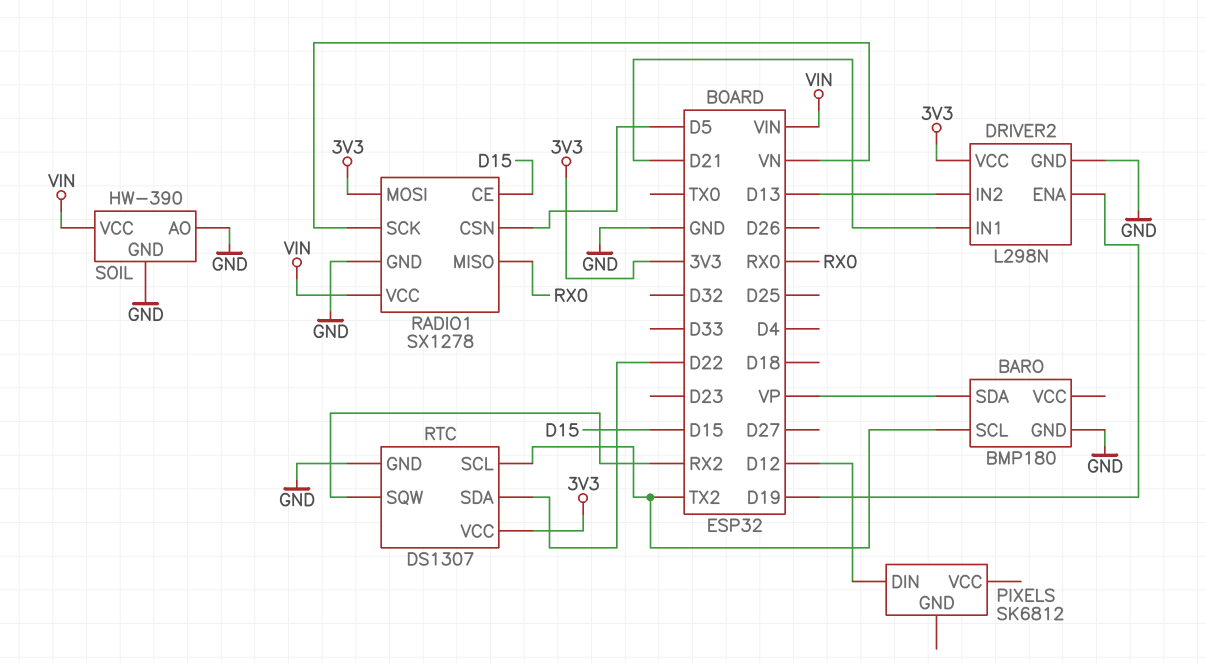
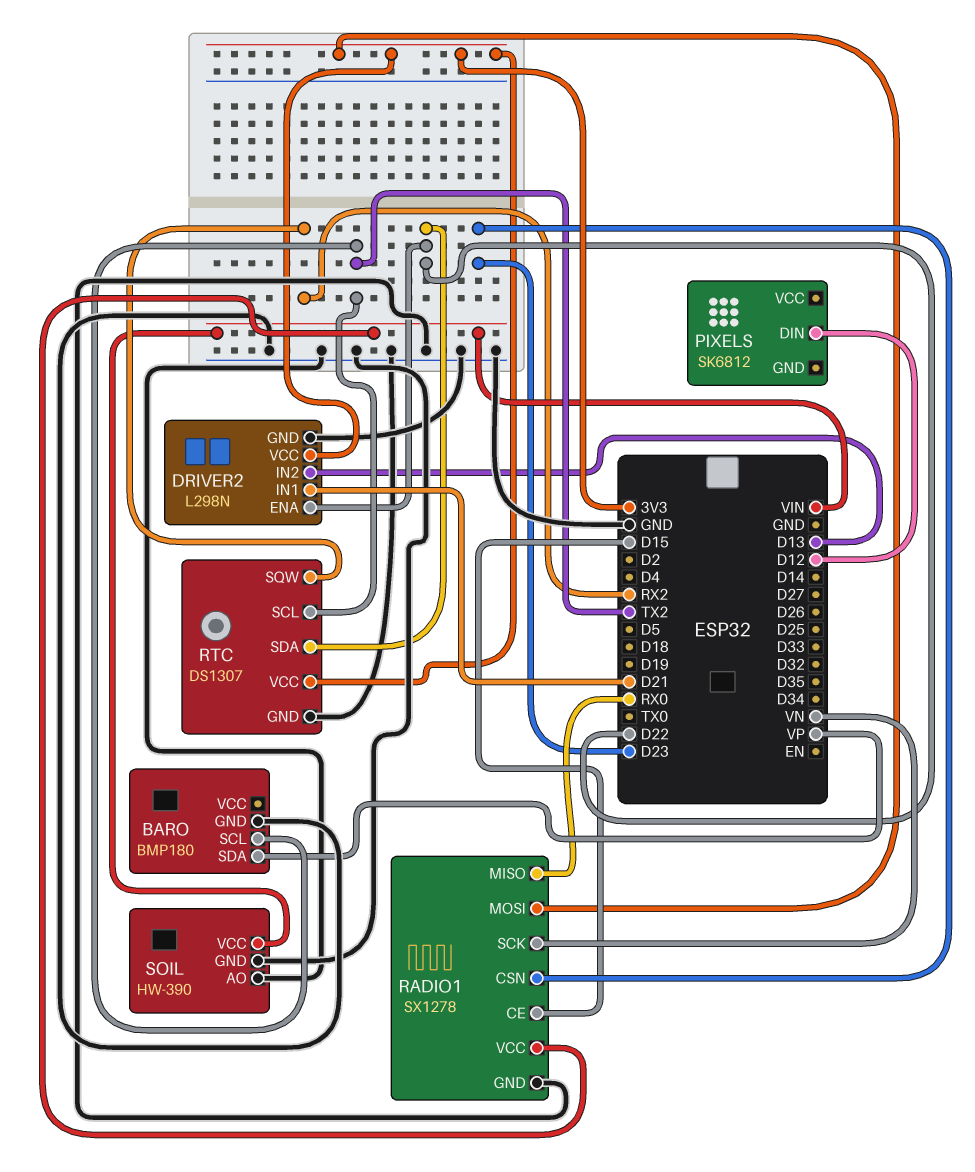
DRIVER2 pin ENA: D19 -> D22
RADIO1 pin CSN: D5 -> D23

